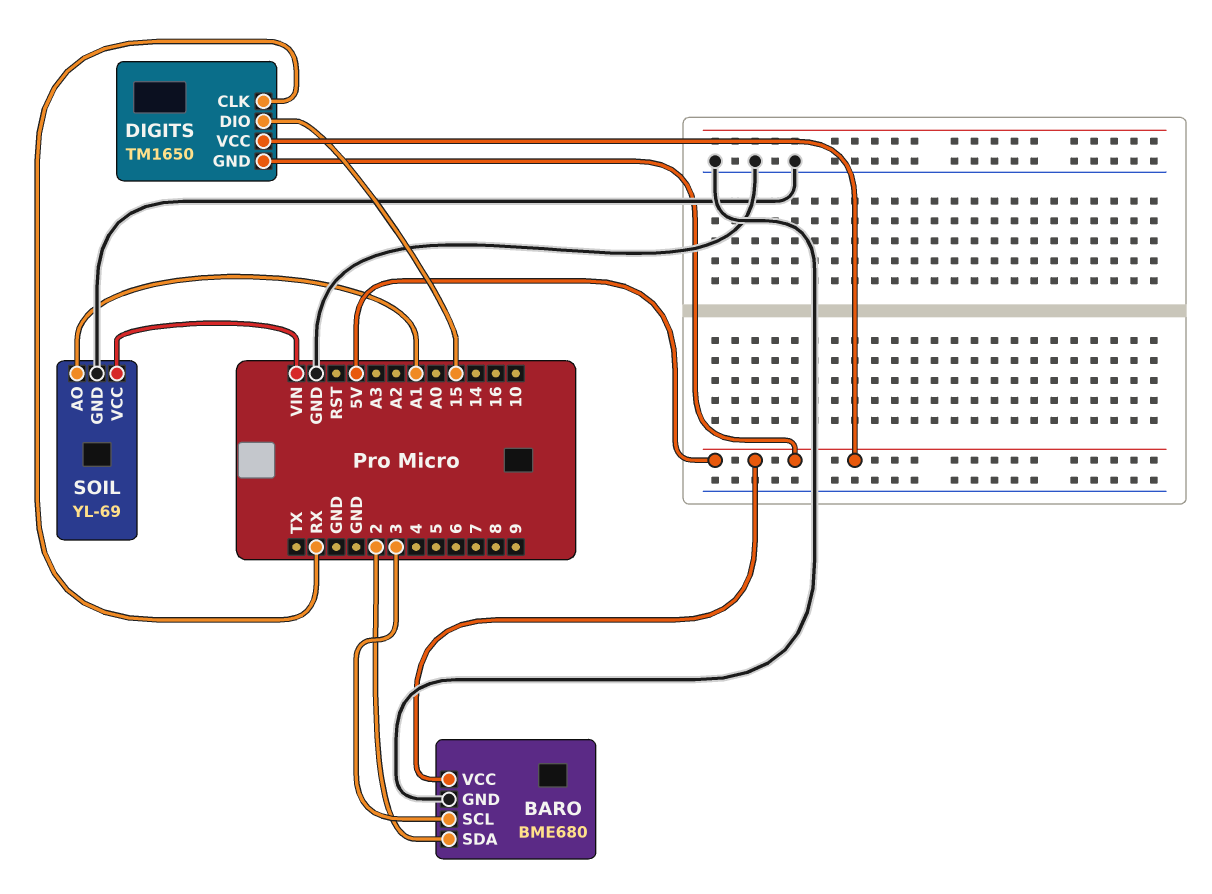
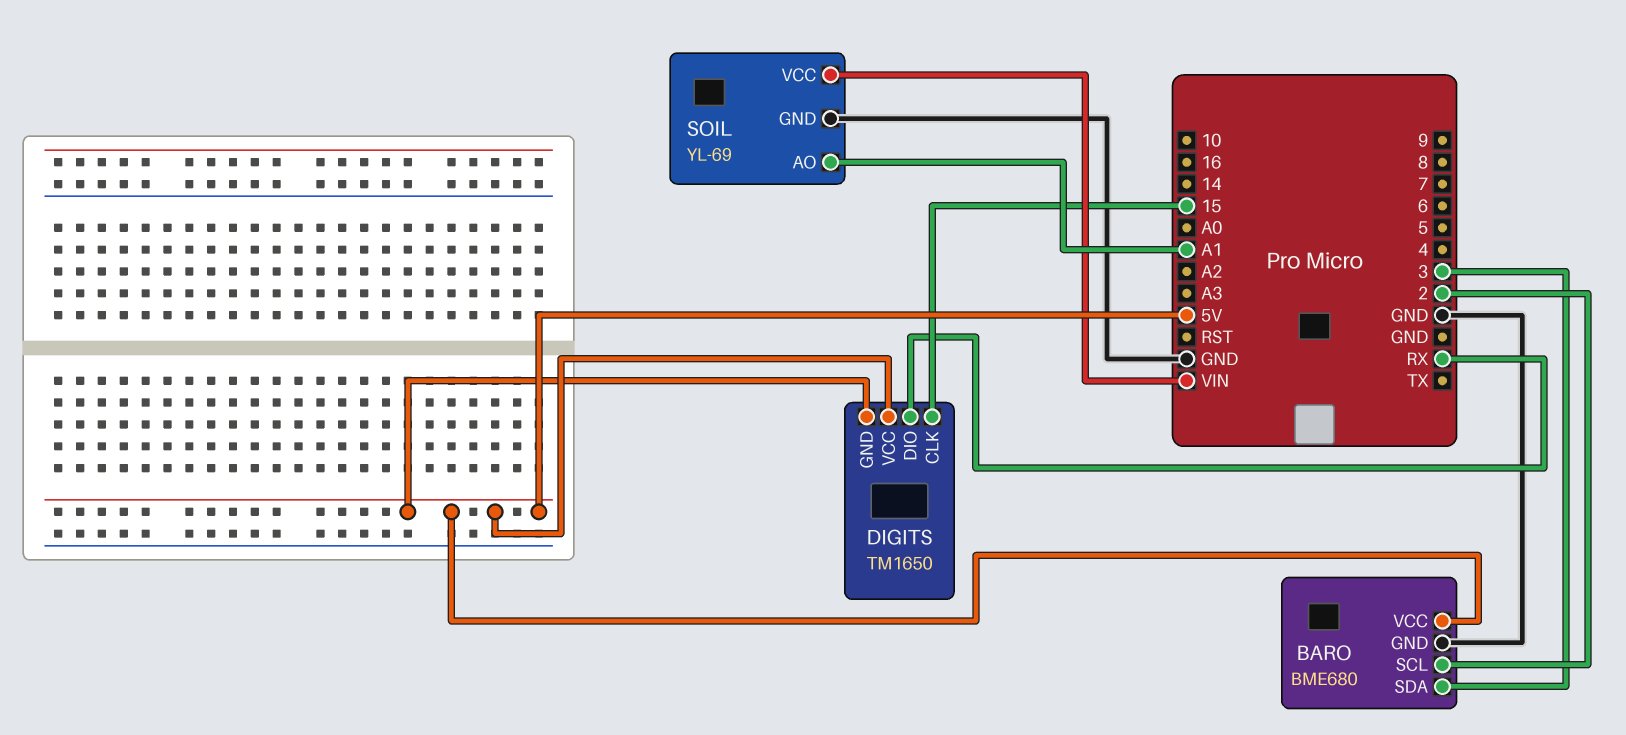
BARO pin SCL: 3 -> 2
BARO pin SDA: 2 -> 3
DIGITS pin CLK: RX -> 15
DIGITS pin DIO: 15 -> RX

